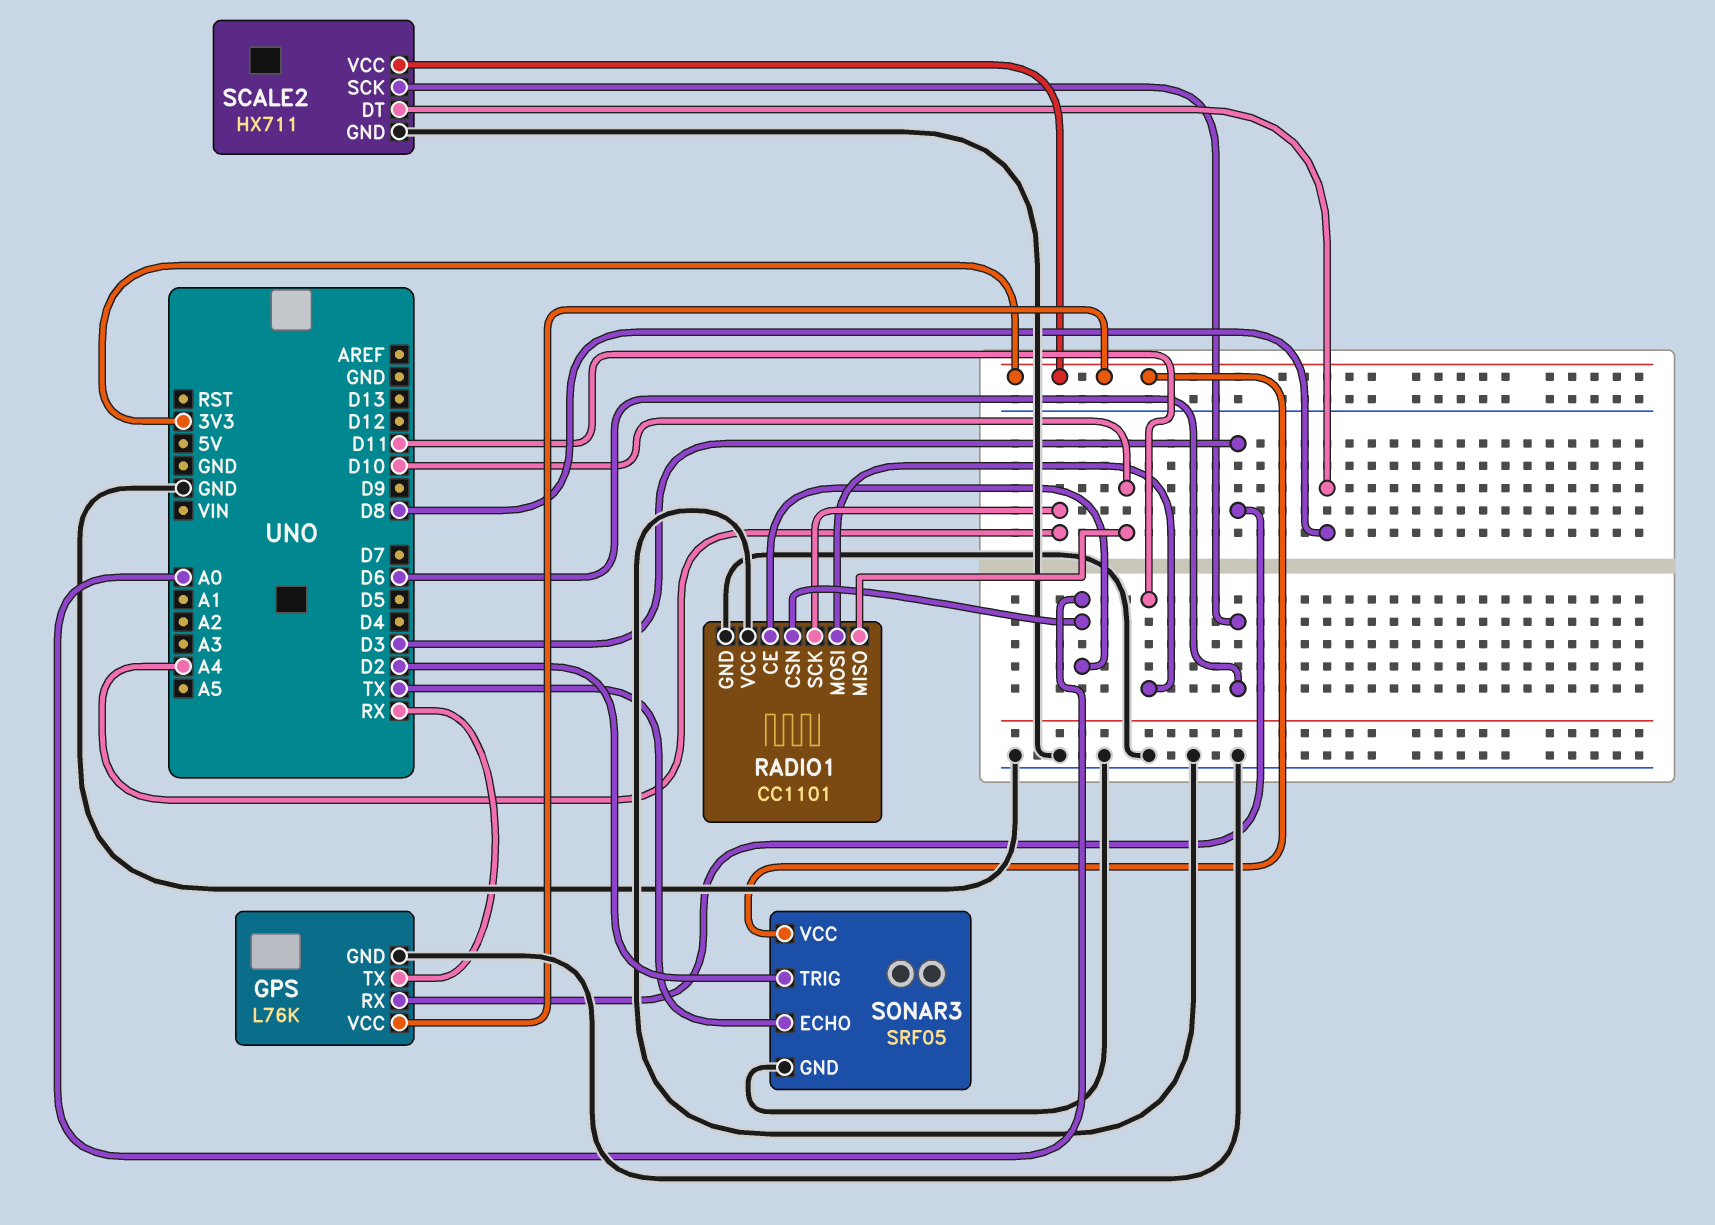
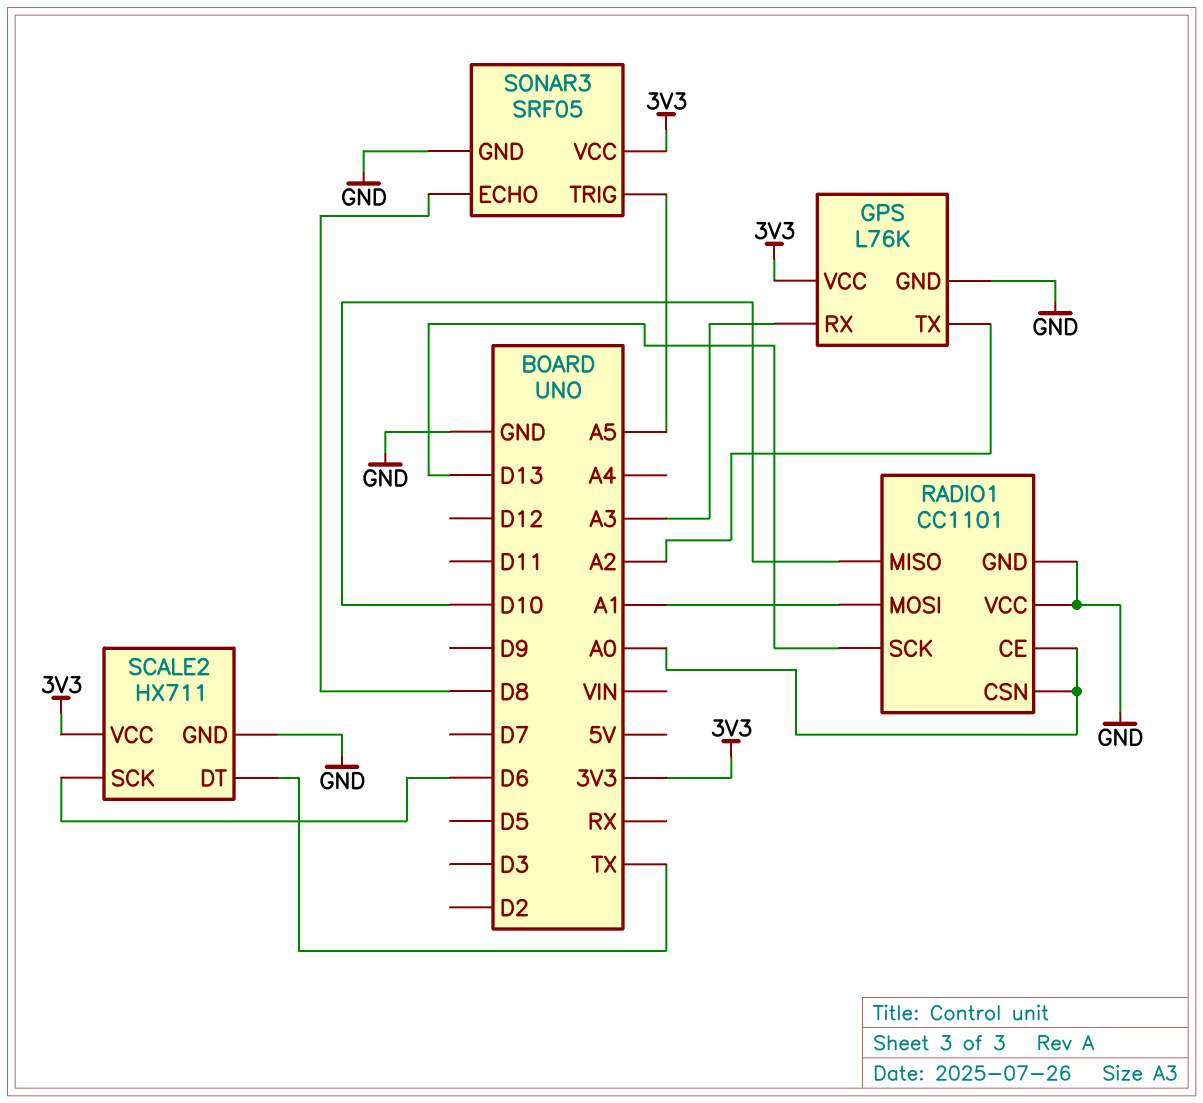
GPS pin RX: D3 -> A3
GPS pin TX: RX -> A2
RADIO1 pin MOSI: D11 -> A1
RADIO1 pin SCK: A4 -> D13
SCALE2 pin DT: D8 -> TX
SONAR3 pin ECHO: TX -> D8
SONAR3 pin TRIG: D2 -> A5

